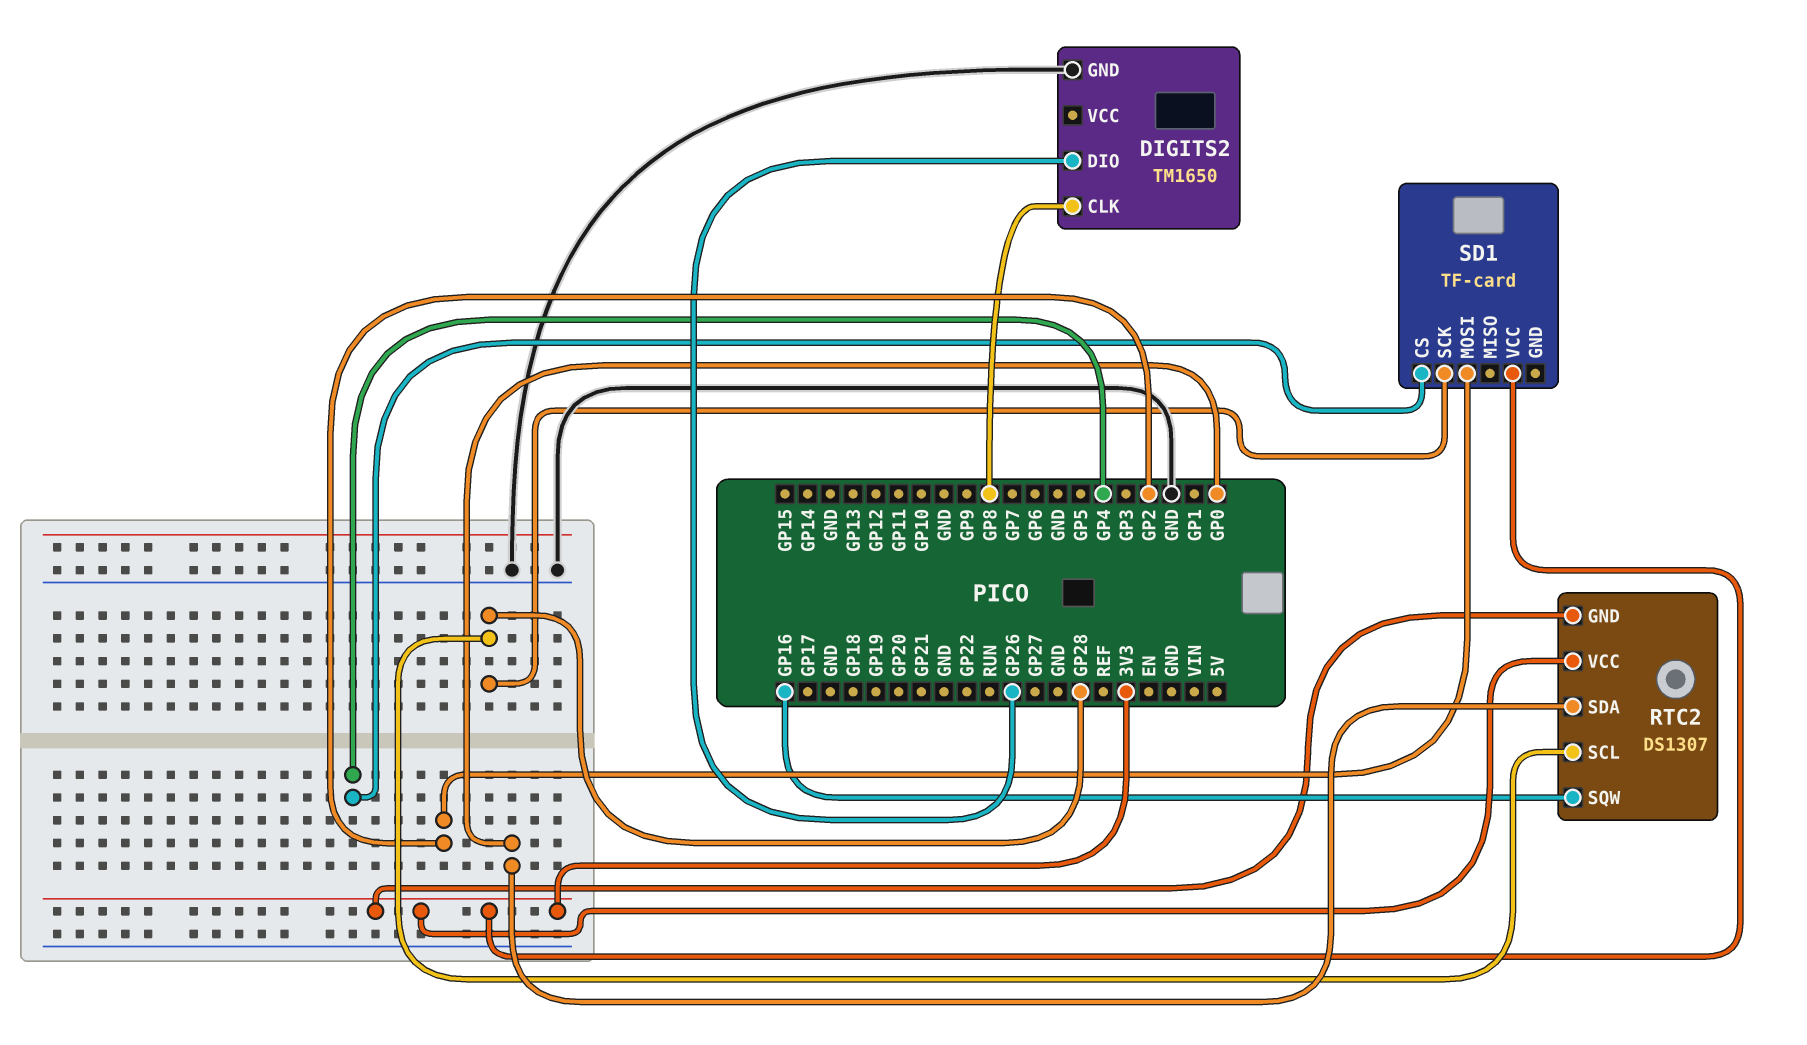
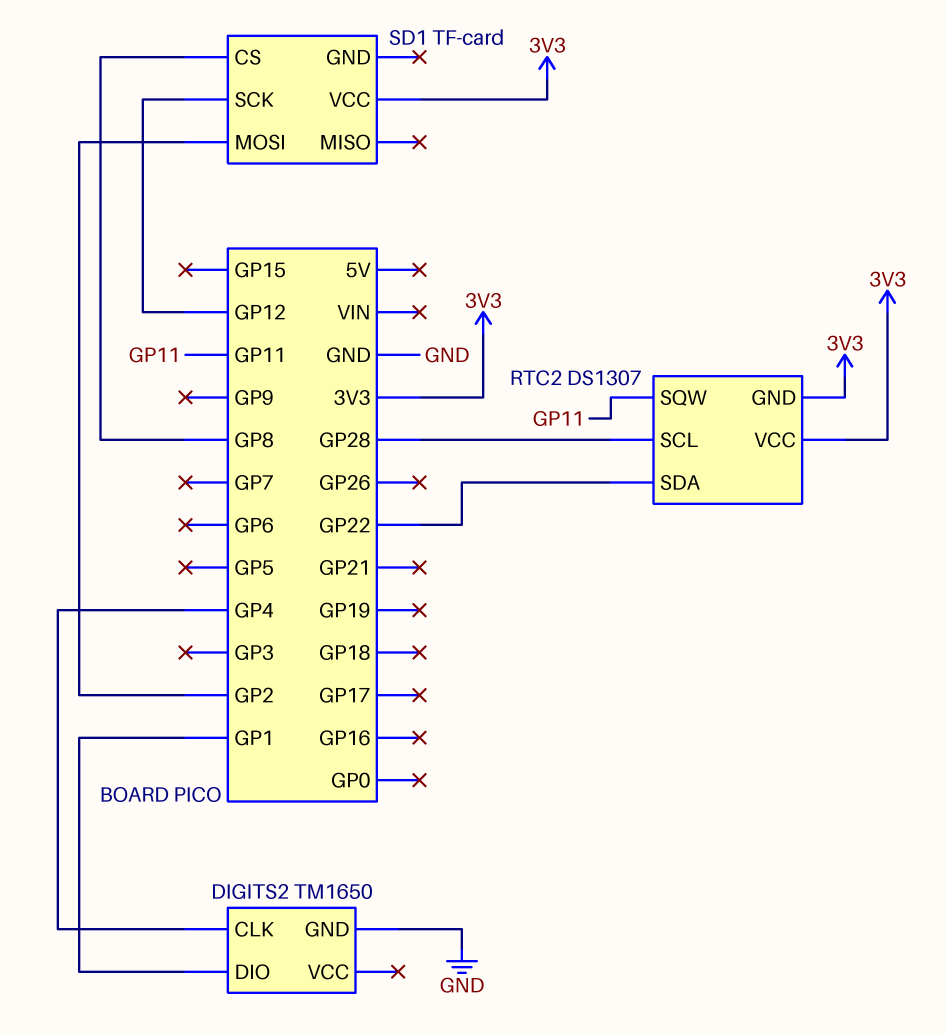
DIGITS2 pin CLK: GP8 -> GP4
DIGITS2 pin DIO: GP26 -> GP1
RTC2 pin SDA: GP0 -> GP22
RTC2 pin SQW: GP16 -> GP11
SD1 pin CS: GP4 -> GP8
SD1 pin SCK: GP28 -> GP12

